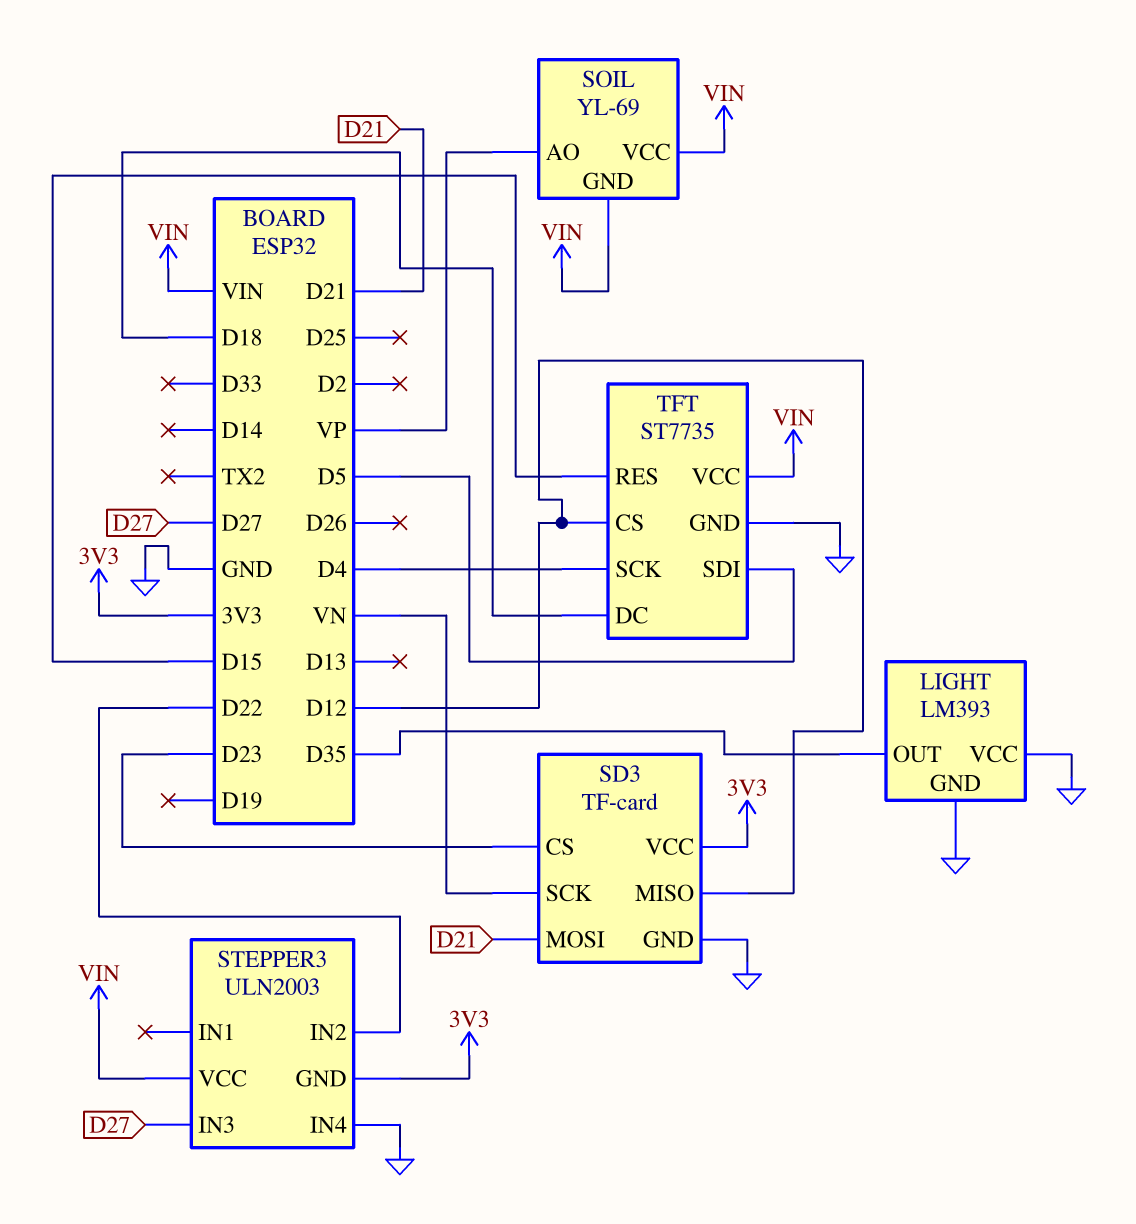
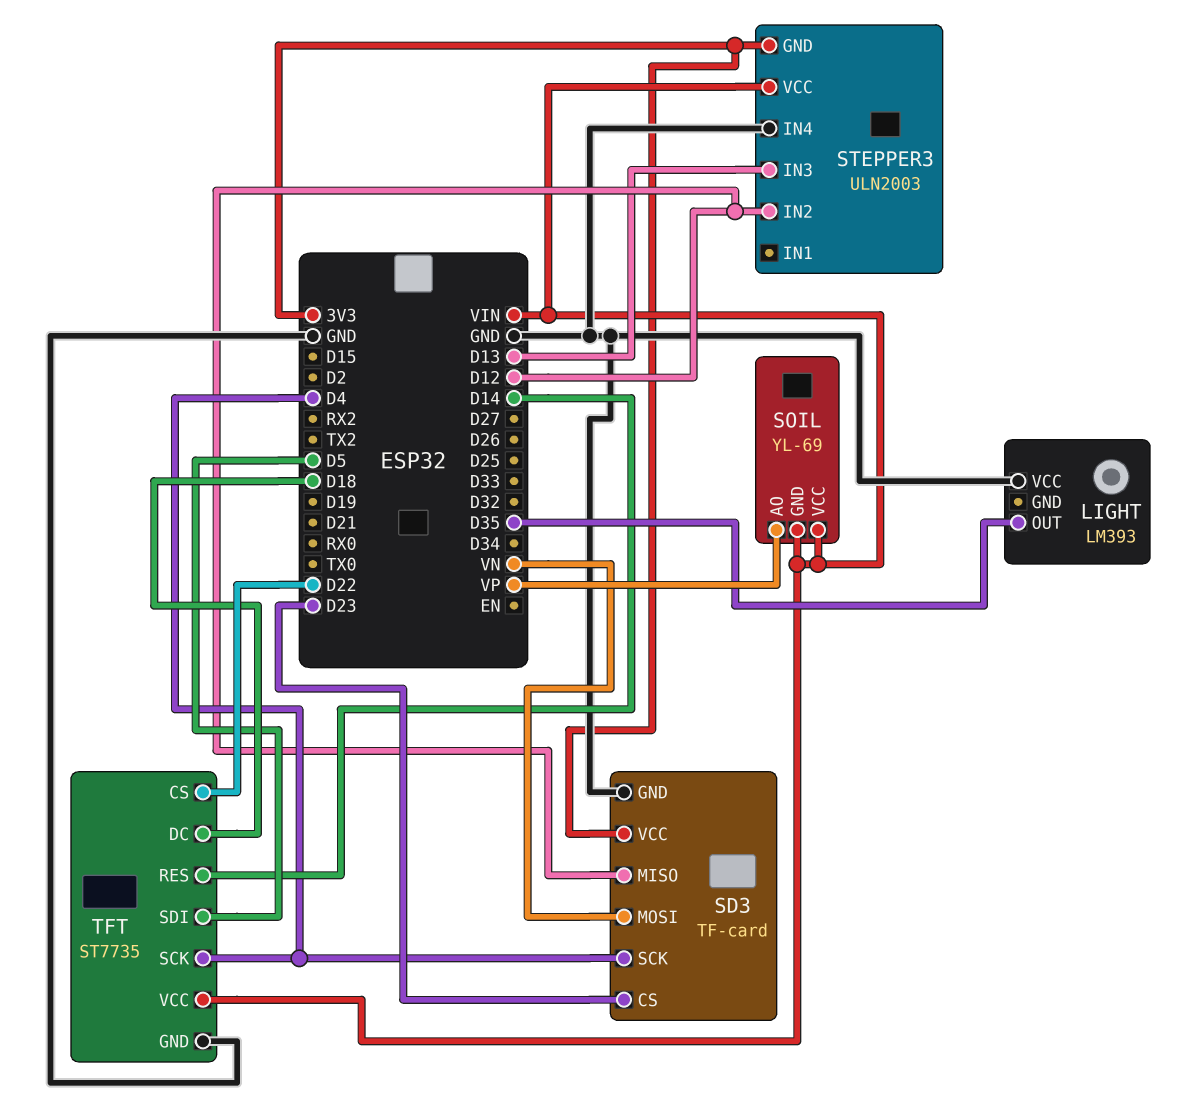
LIGHT pin GND: GND -> none
SD3 pin MOSI: D21 -> VN
SD3 pin SCK: VN -> D4
STEPPER3 pin IN2: D22 -> D12
STEPPER3 pin IN3: D27 -> D13
TFT pin CS: D12 -> D22
TFT pin RES: D15 -> D14

